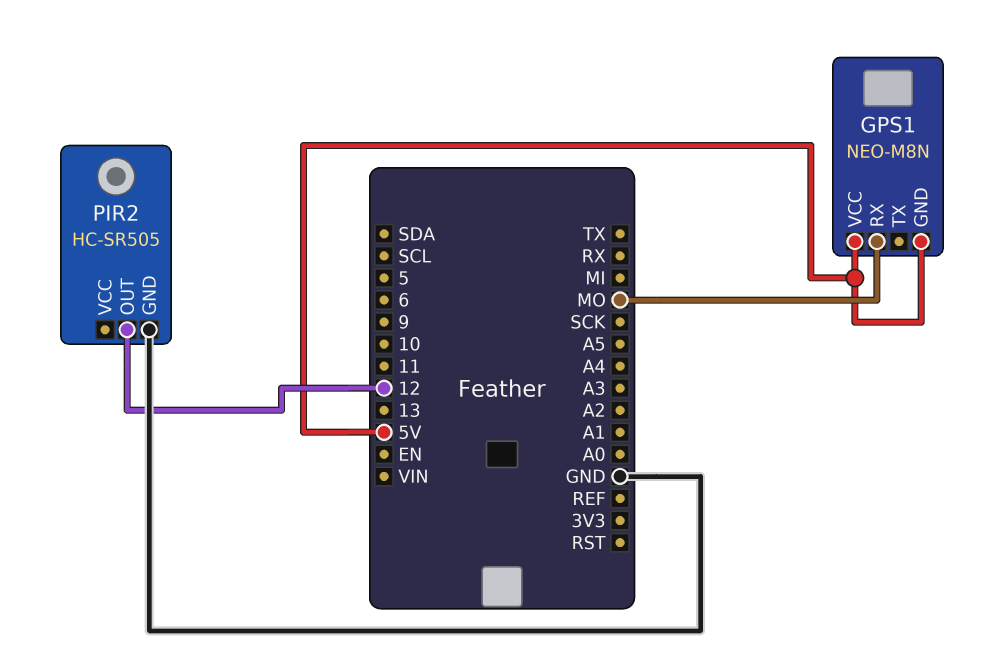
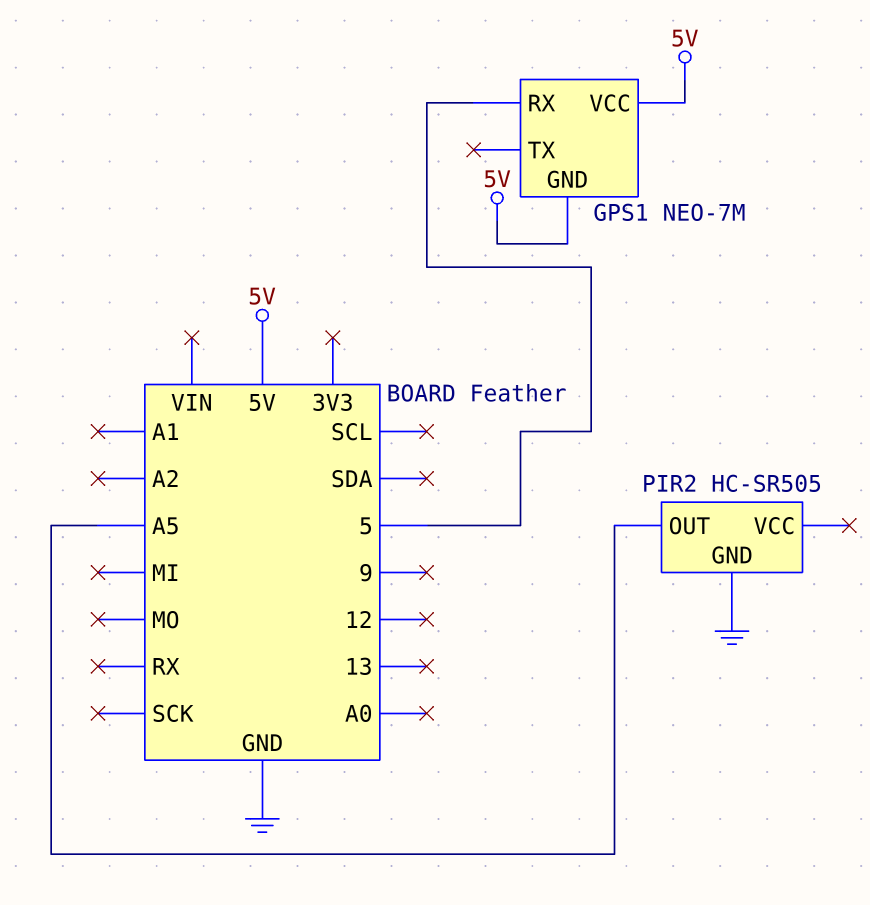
GPS1: NEO-M8N -> NEO-7M
GPS1 pin RX: MO -> 5
PIR2 pin OUT: 12 -> A5

